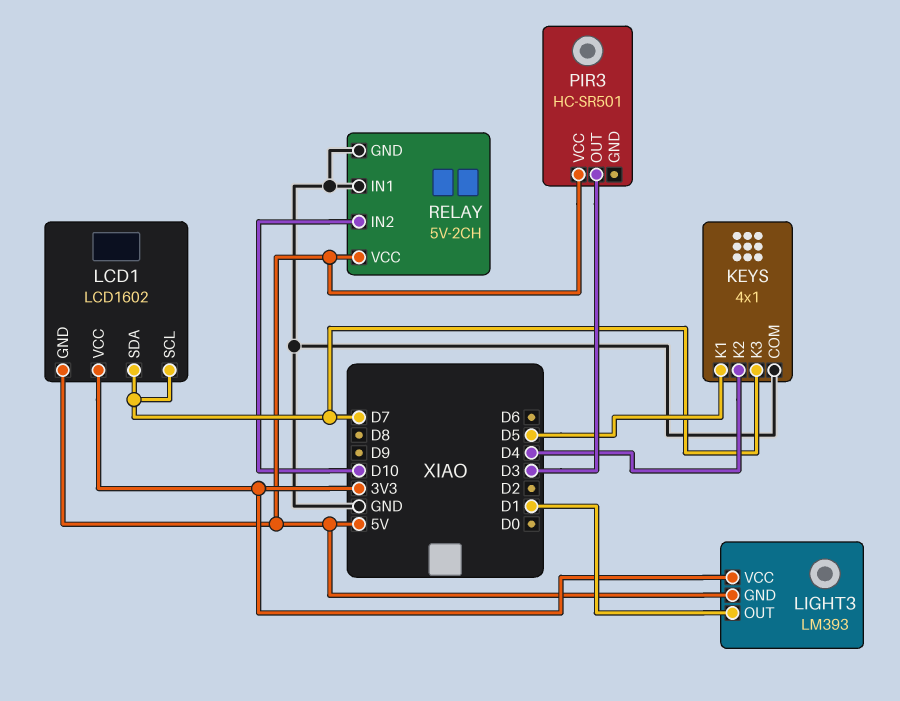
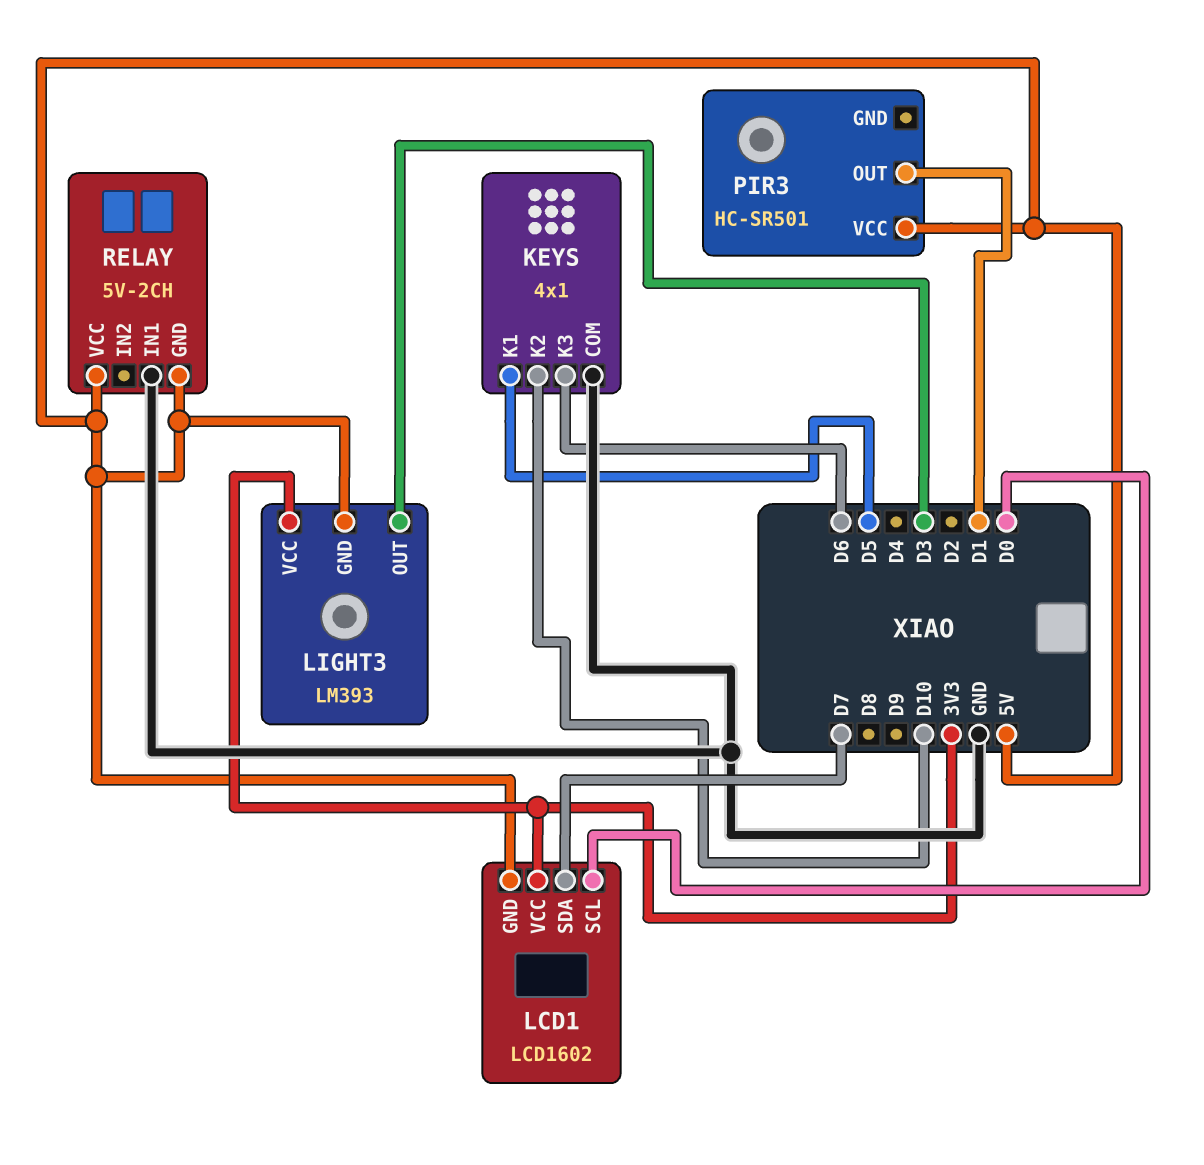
KEYS pin K2: D4 -> D10
KEYS pin K3: D7 -> D6
LCD1 pin SCL: D7 -> D0
LIGHT3 pin OUT: D1 -> D3
PIR3 pin OUT: D3 -> D1
RELAY pin GND: GND -> 5V
RELAY pin IN2: D10 -> none

